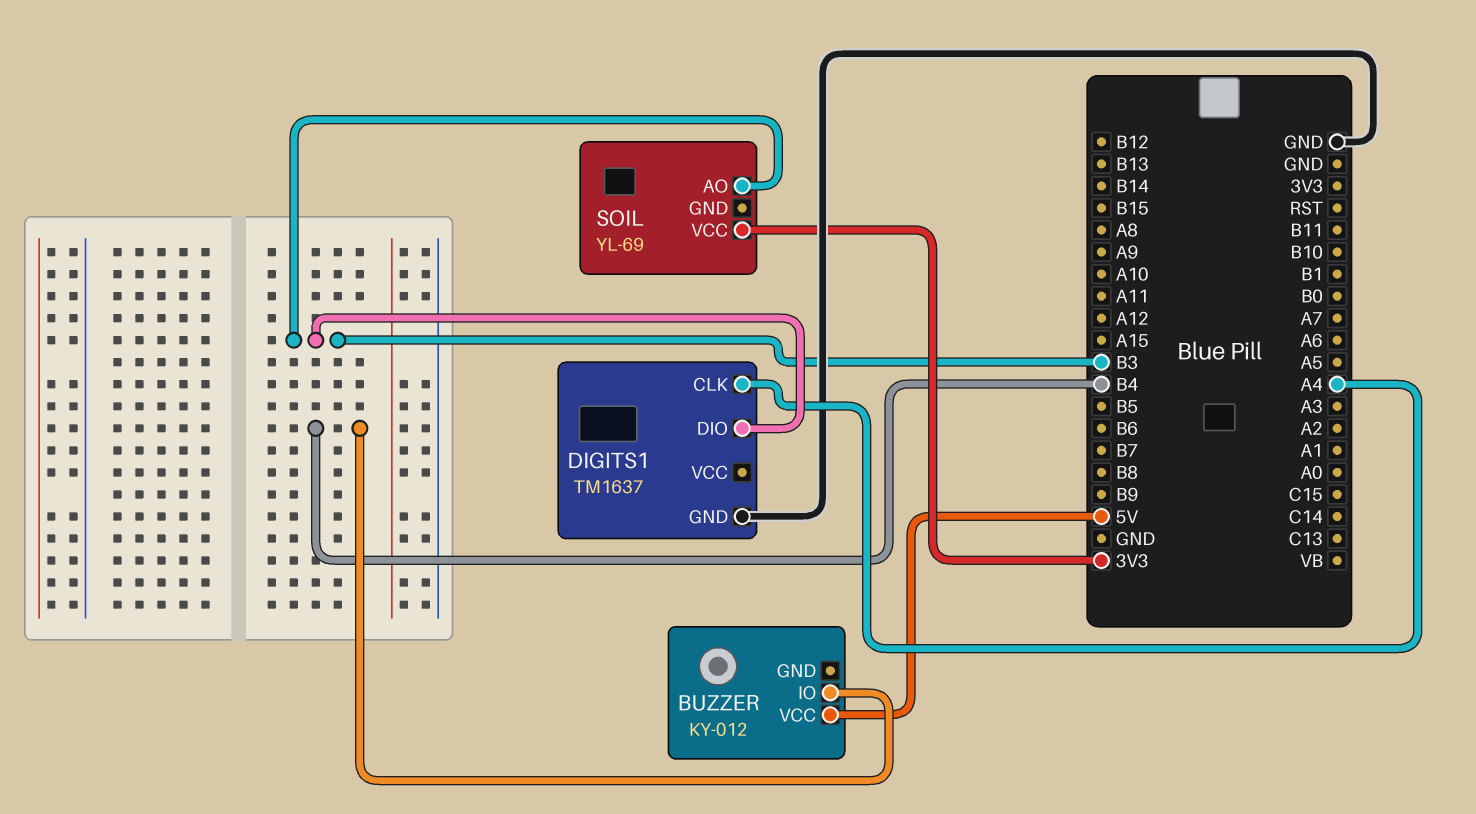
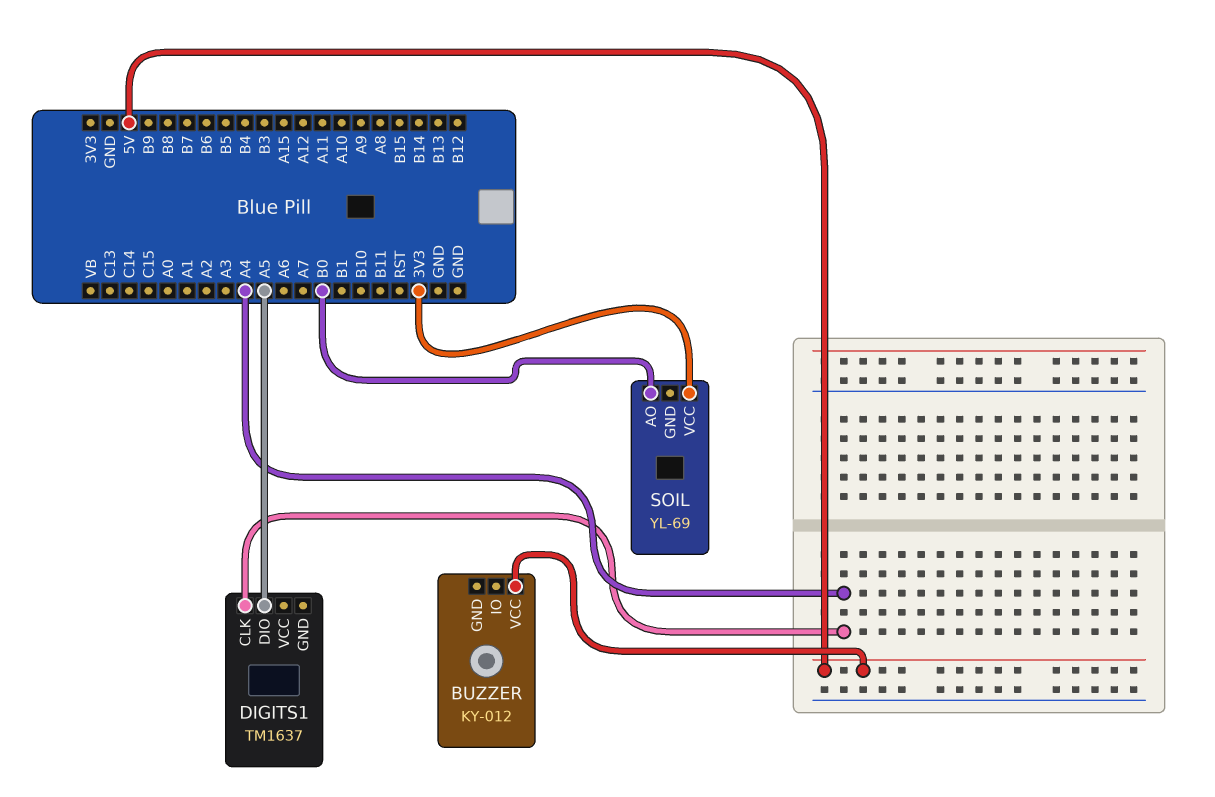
BUZZER pin IO: B4 -> none
DIGITS1 pin DIO: B3 -> A5
DIGITS1 pin GND: GND -> none
SOIL pin AO: B3 -> B0

